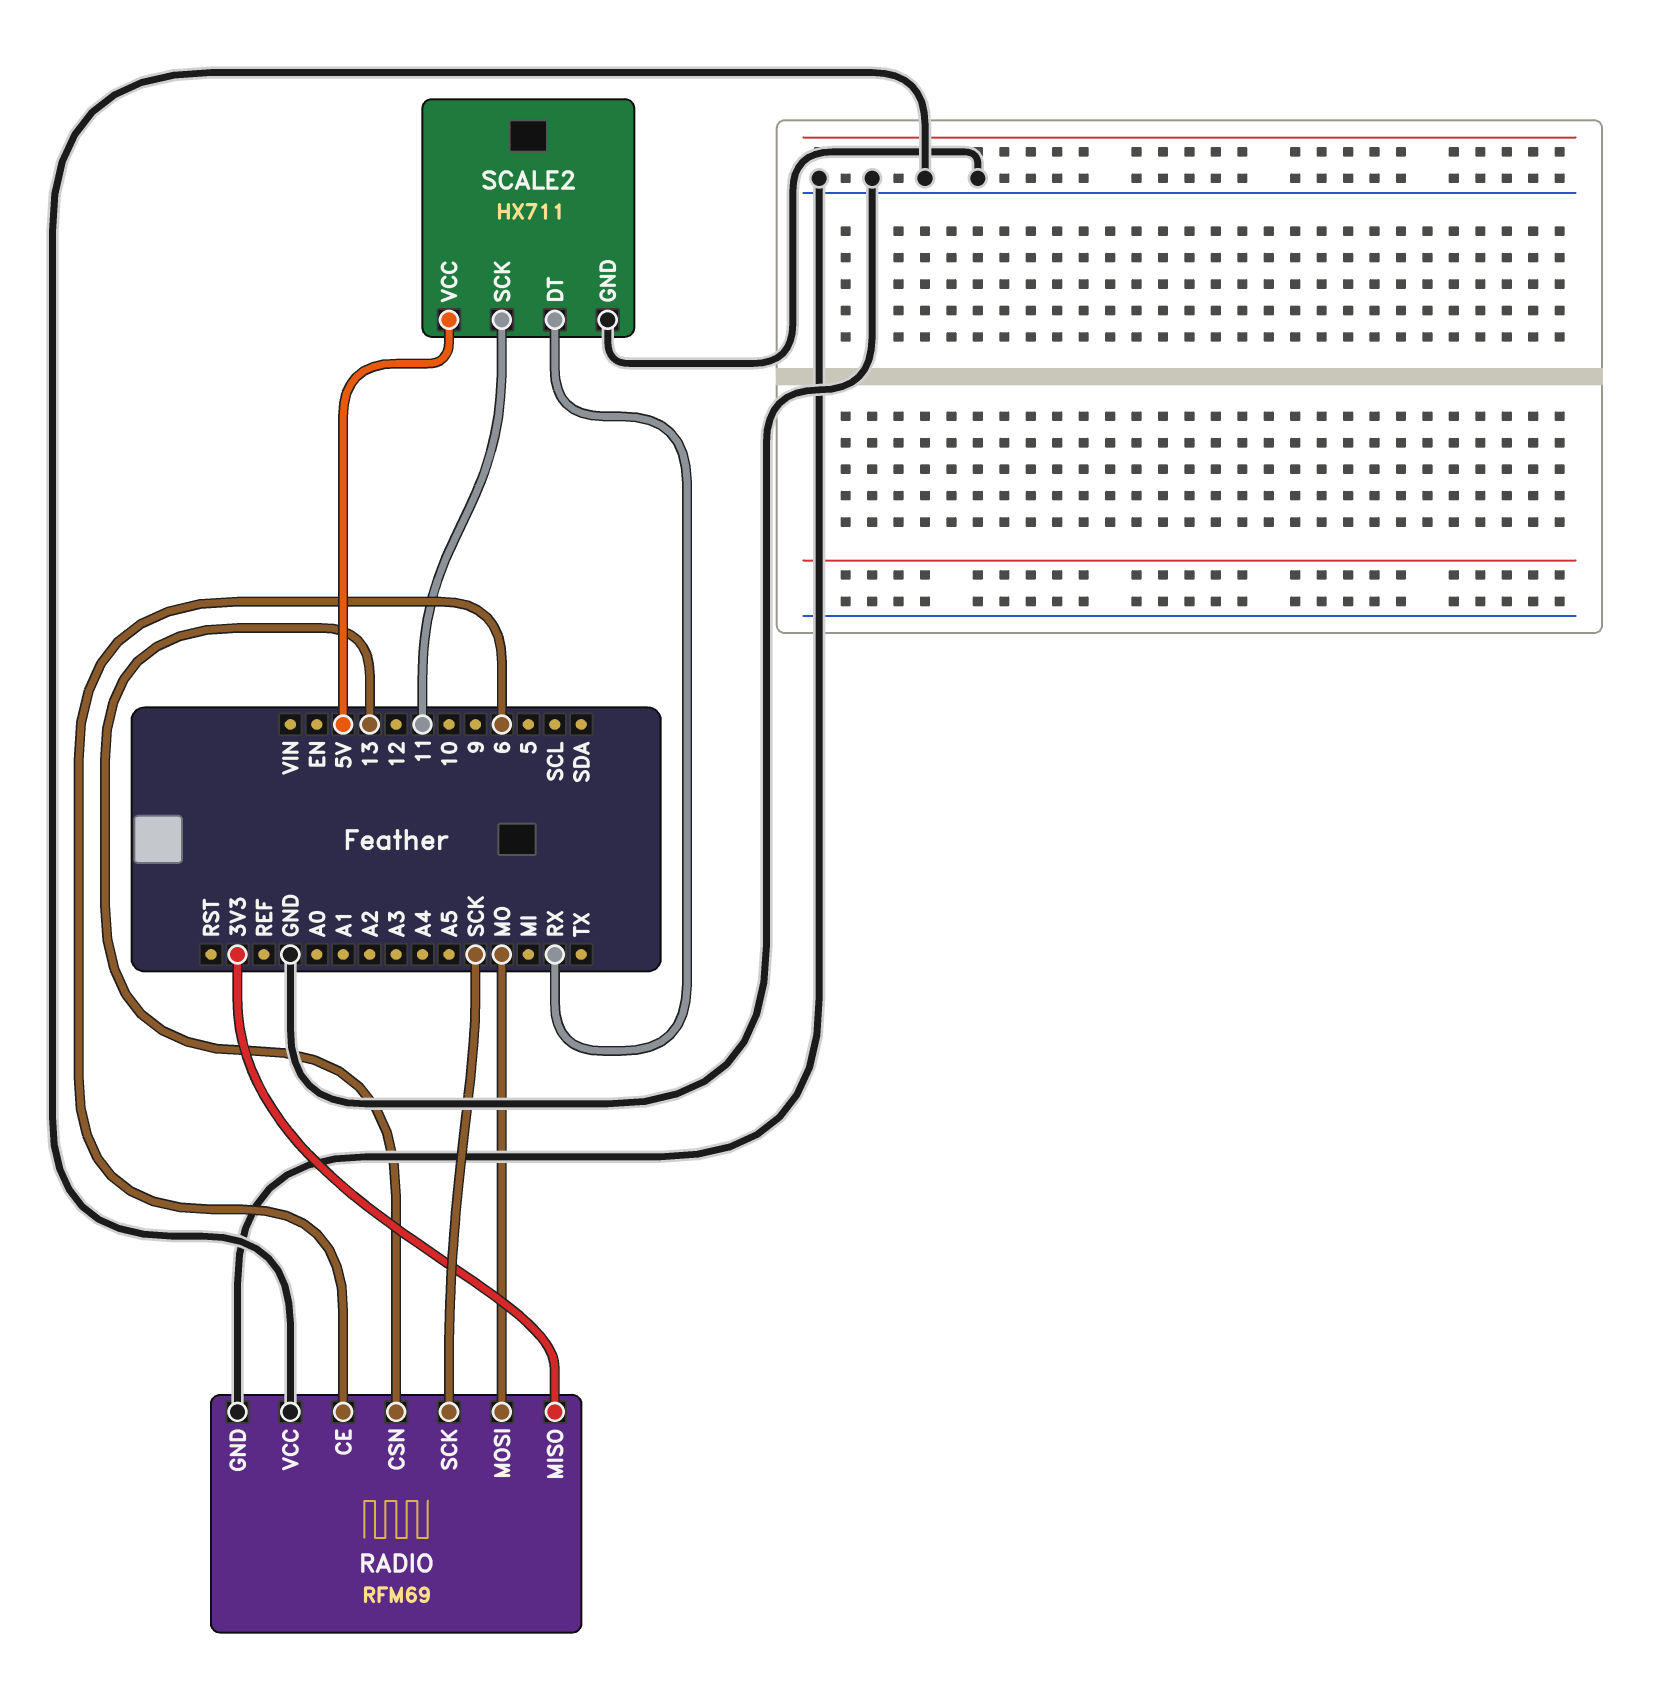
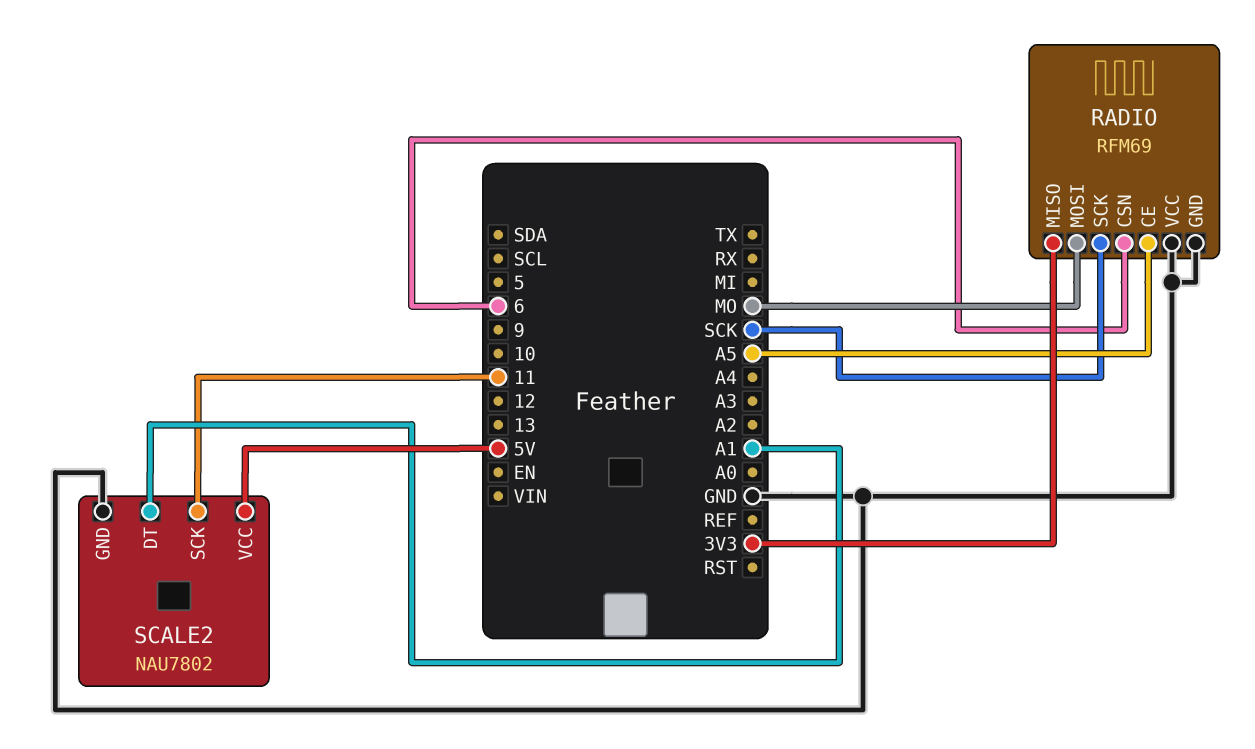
RADIO pin CE: 6 -> A5
RADIO pin CSN: 13 -> 6
SCALE2: HX711 -> NAU7802
SCALE2 pin DT: RX -> A1

